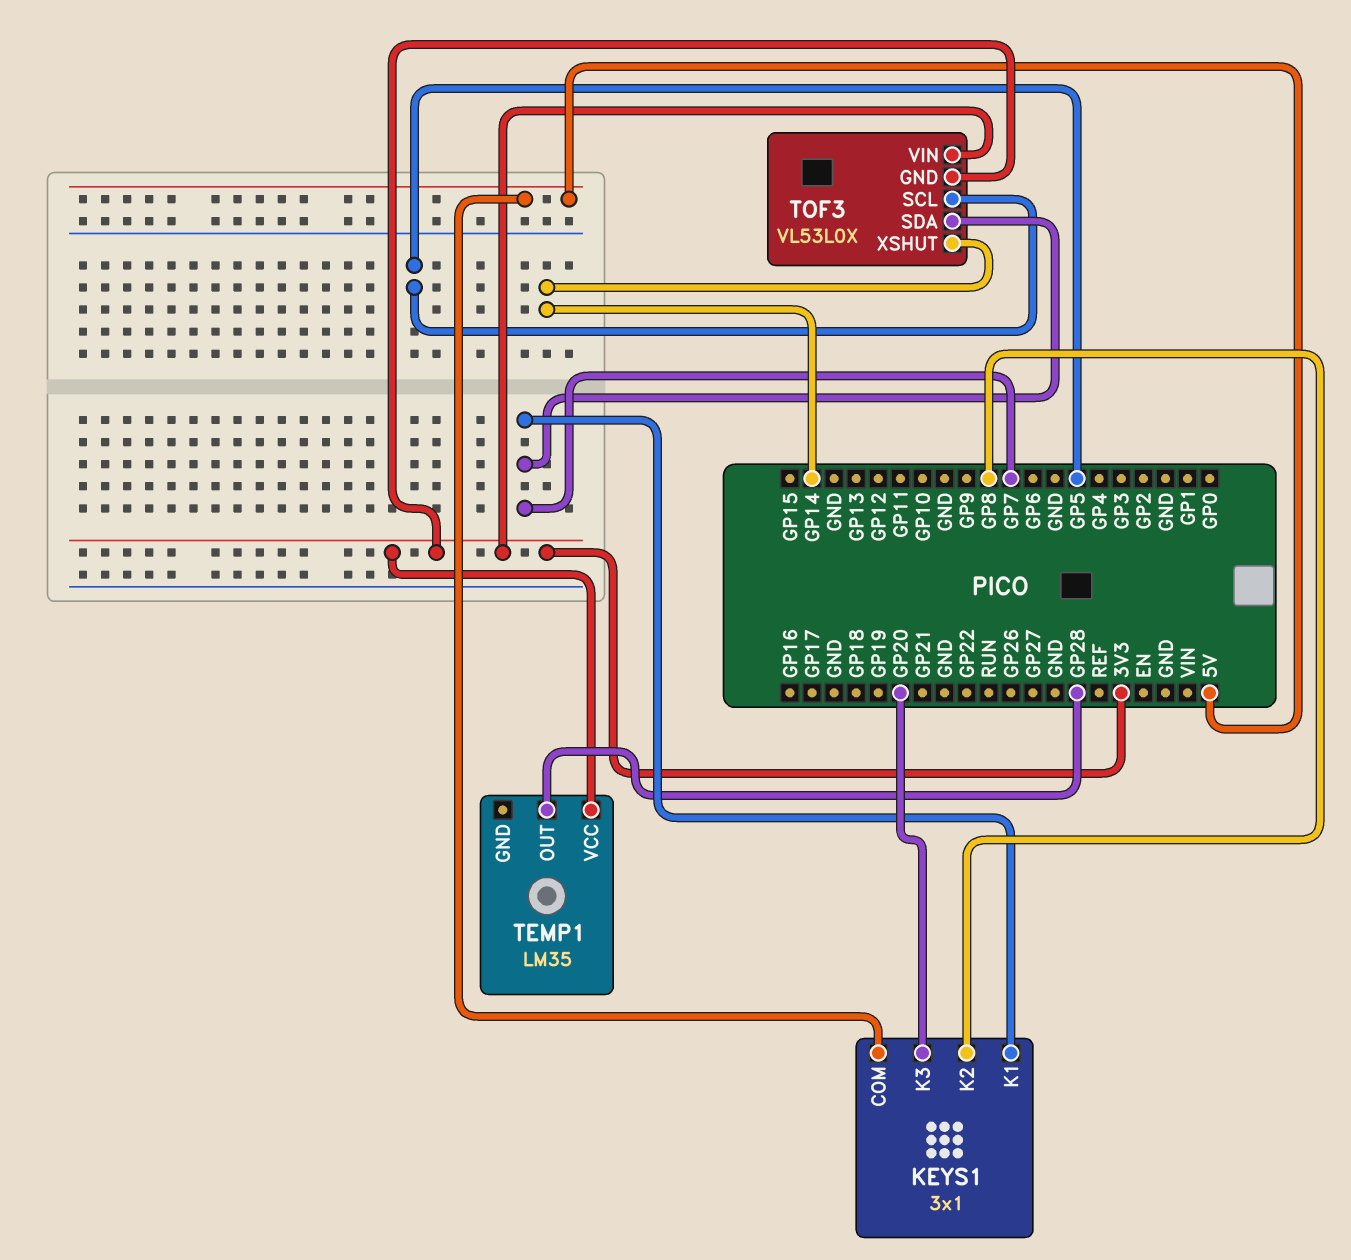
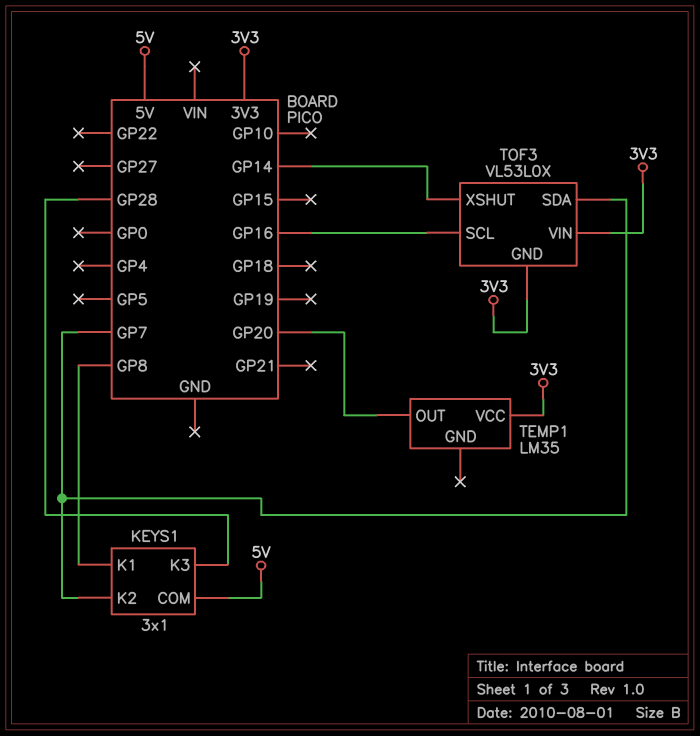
KEYS1 pin K1: GP7 -> GP8
KEYS1 pin K2: GP8 -> GP7
KEYS1 pin K3: GP20 -> GP28
TEMP1 pin OUT: GP28 -> GP20
TOF3 pin SCL: GP5 -> GP16

